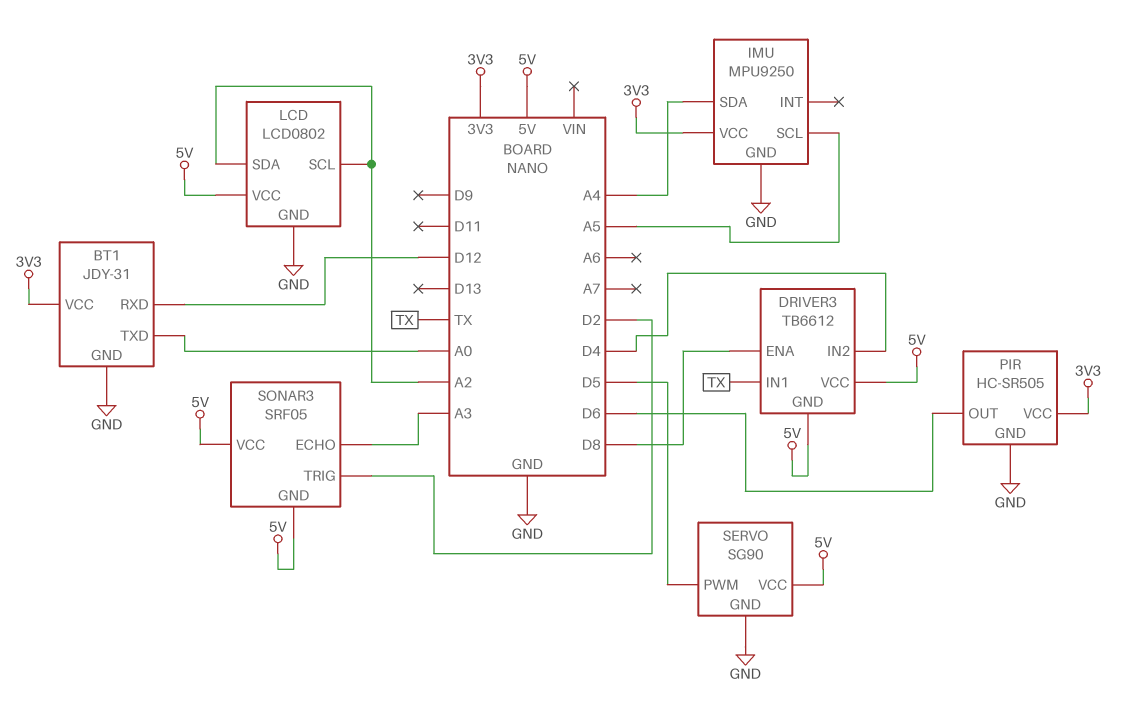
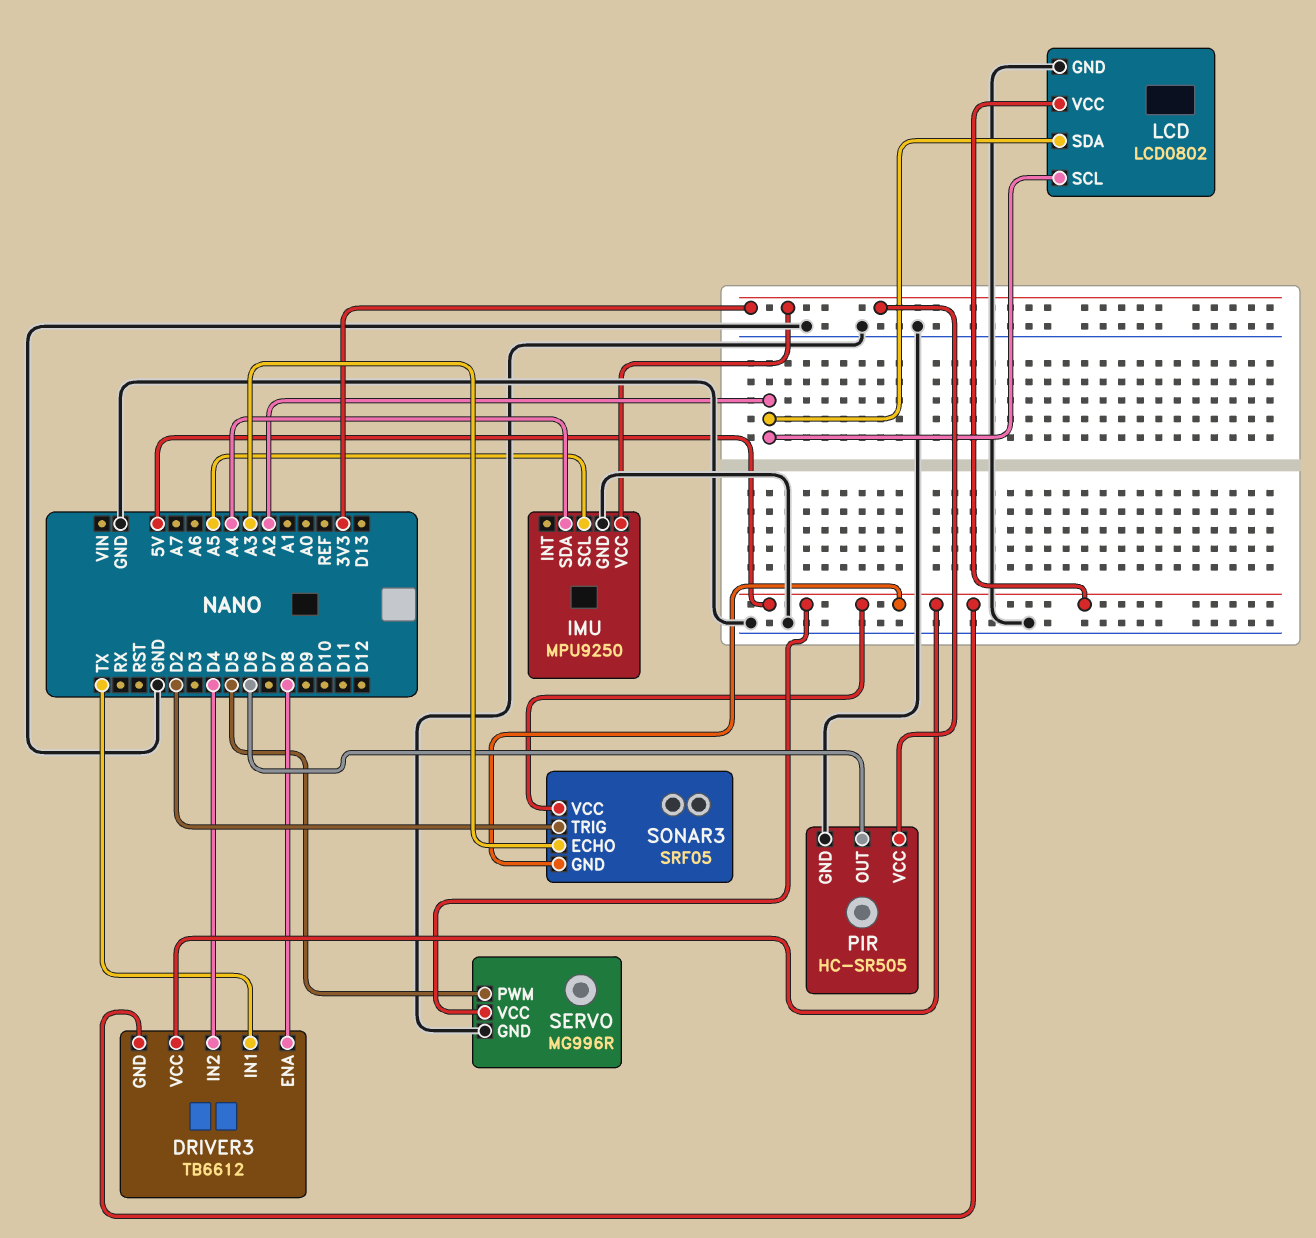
BT1: JDY-31 -> none
BT1 pin GND: GND -> none
BT1 pin RXD: D12 -> none
BT1 pin TXD: A0 -> none
BT1 pin VCC: 3V3 -> none
SERVO: SG90 -> MG996R

